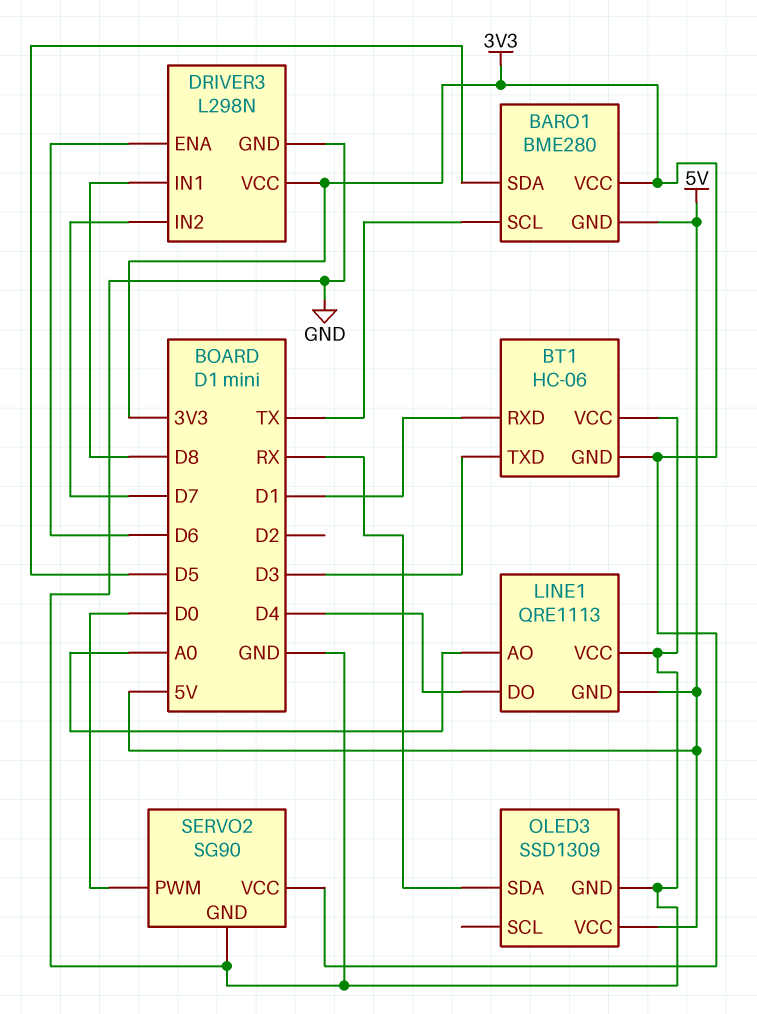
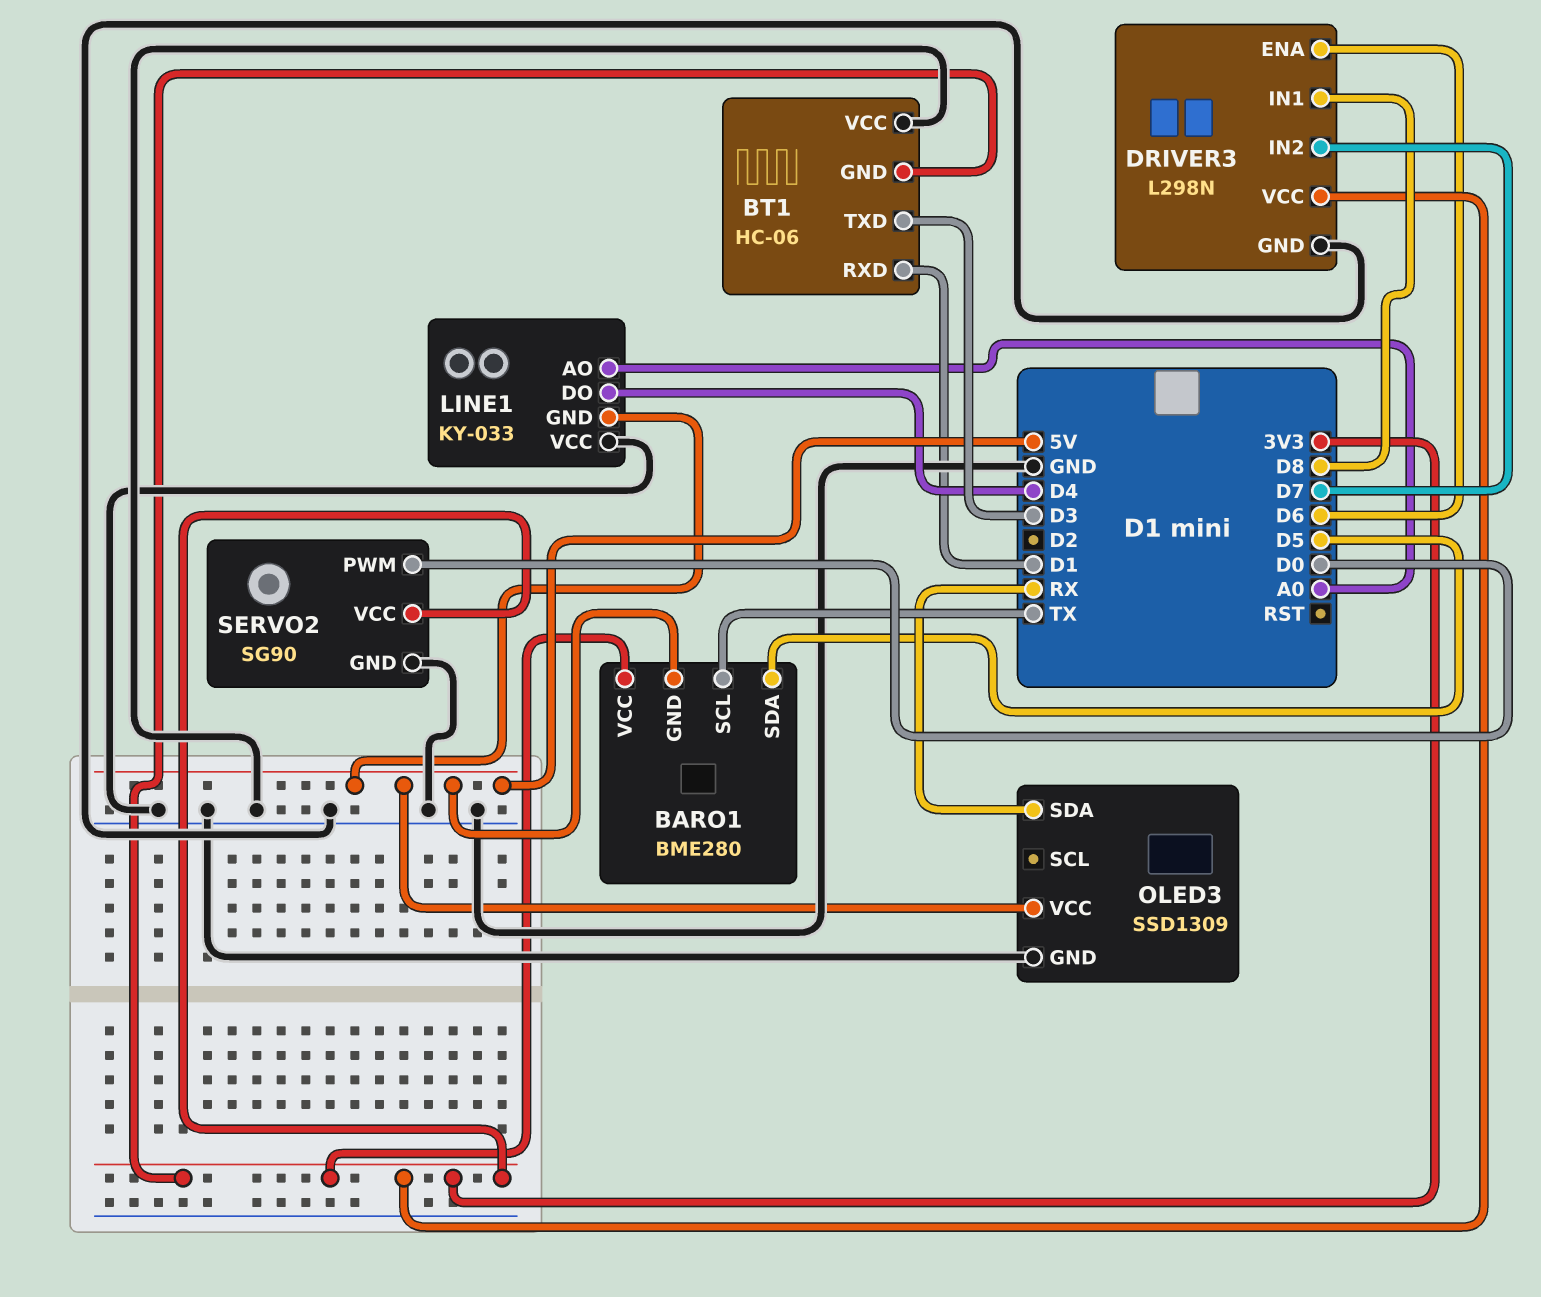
LINE1: QRE1113 -> KY-033

